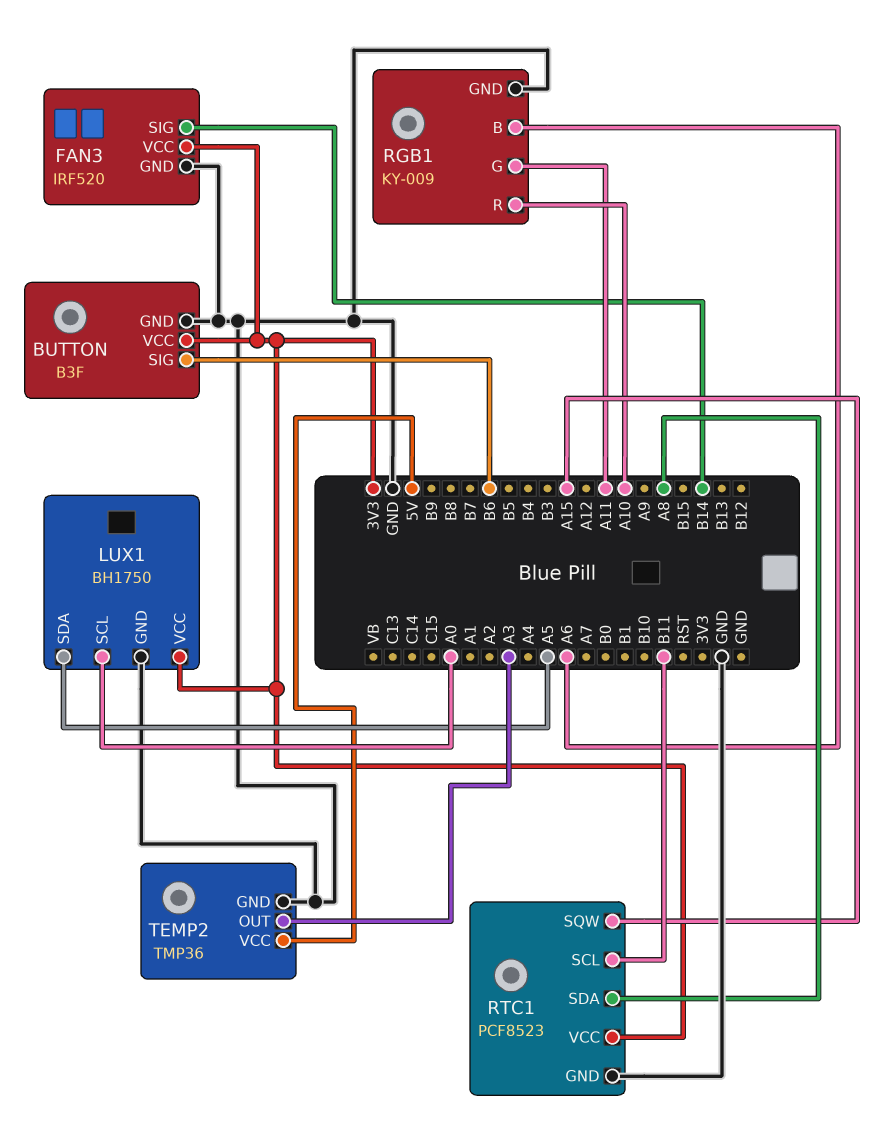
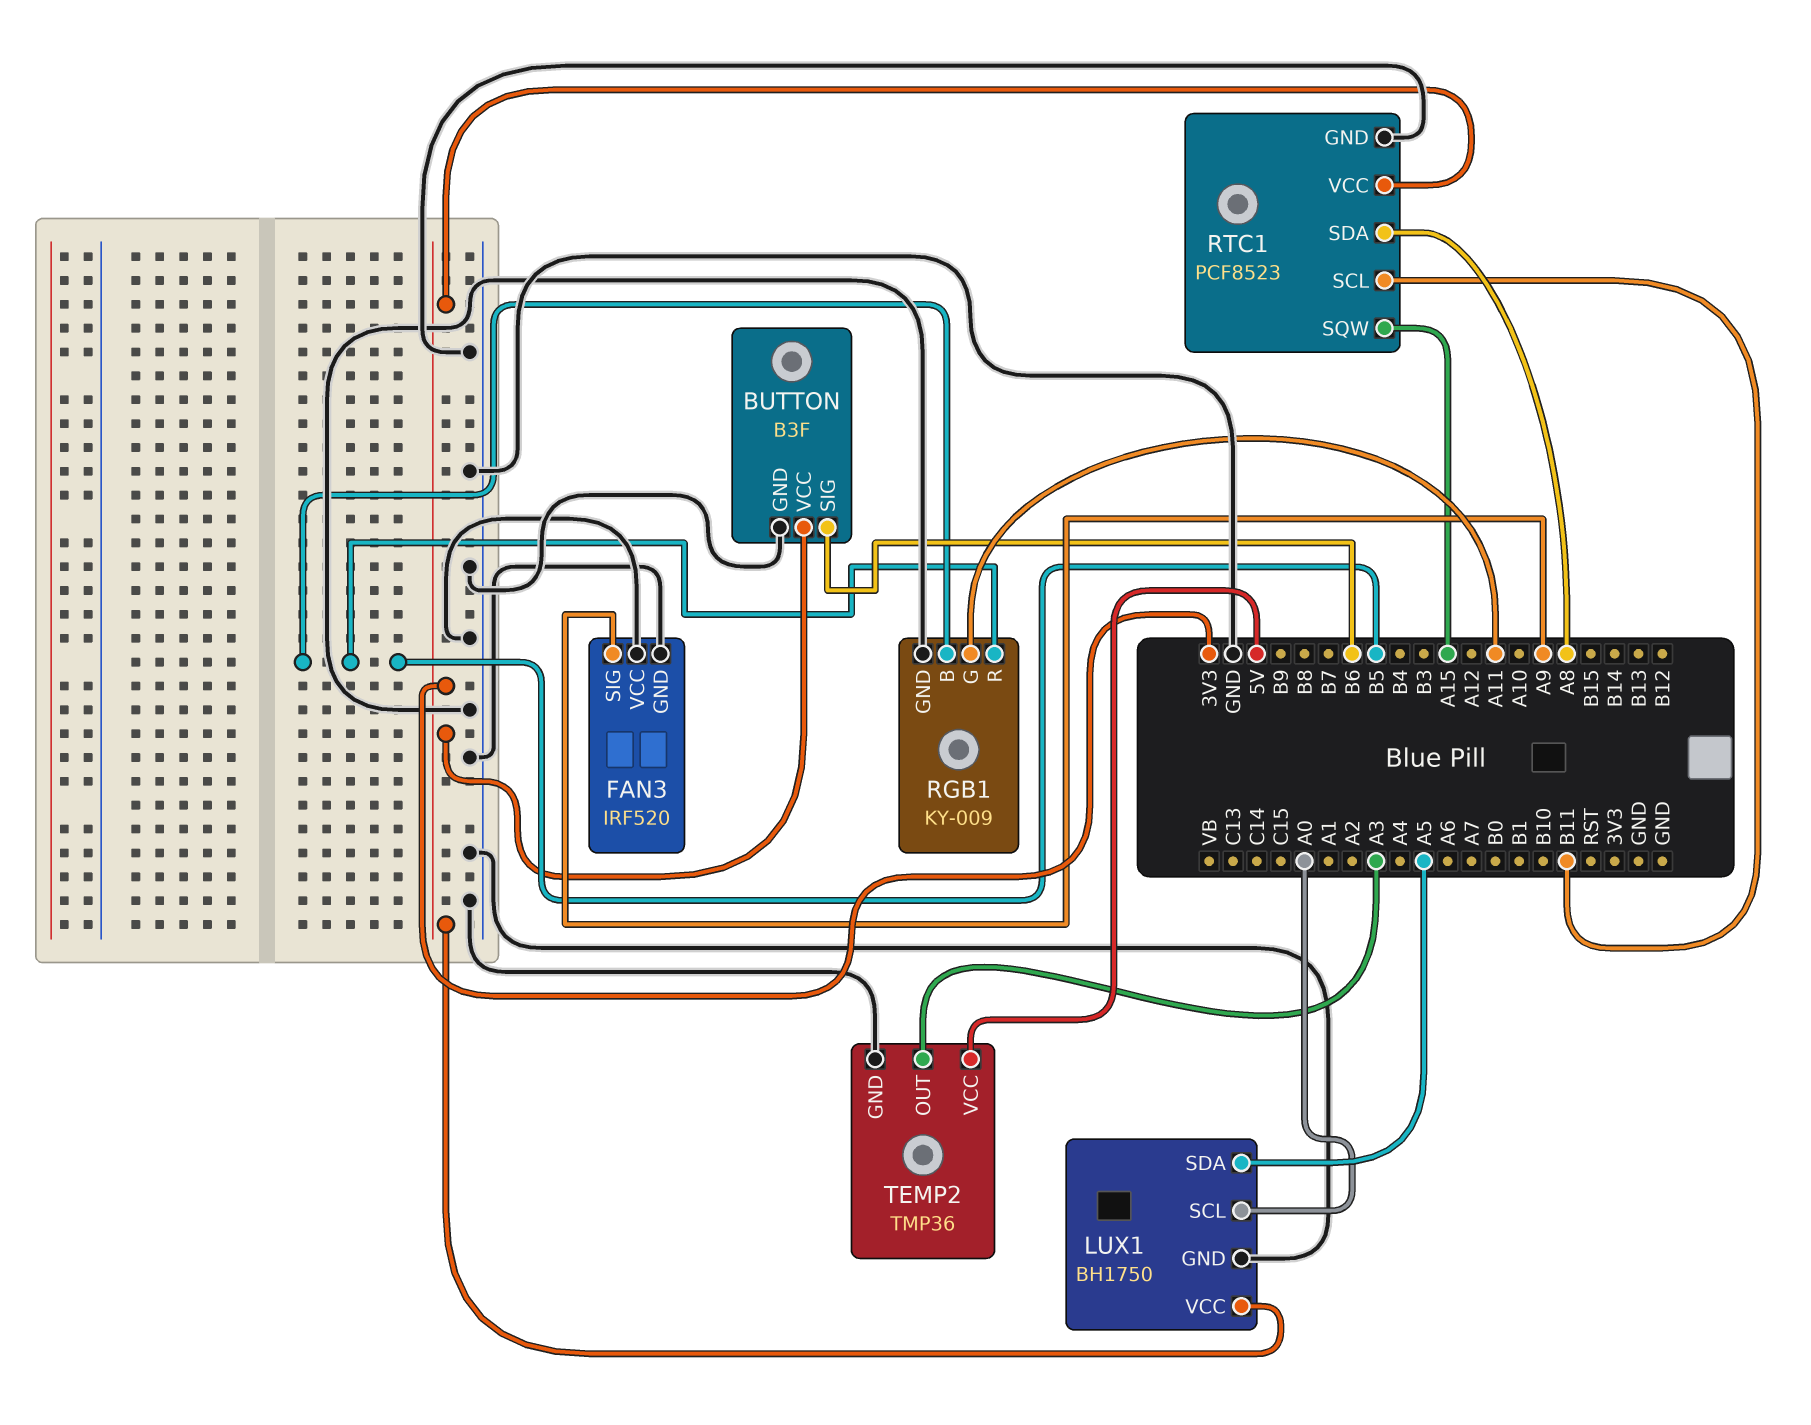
FAN3 pin SIG: B14 -> A9
FAN3 pin VCC: 3V3 -> GND
RGB1 pin B: A6 -> B5
RGB1 pin R: A10 -> B5

